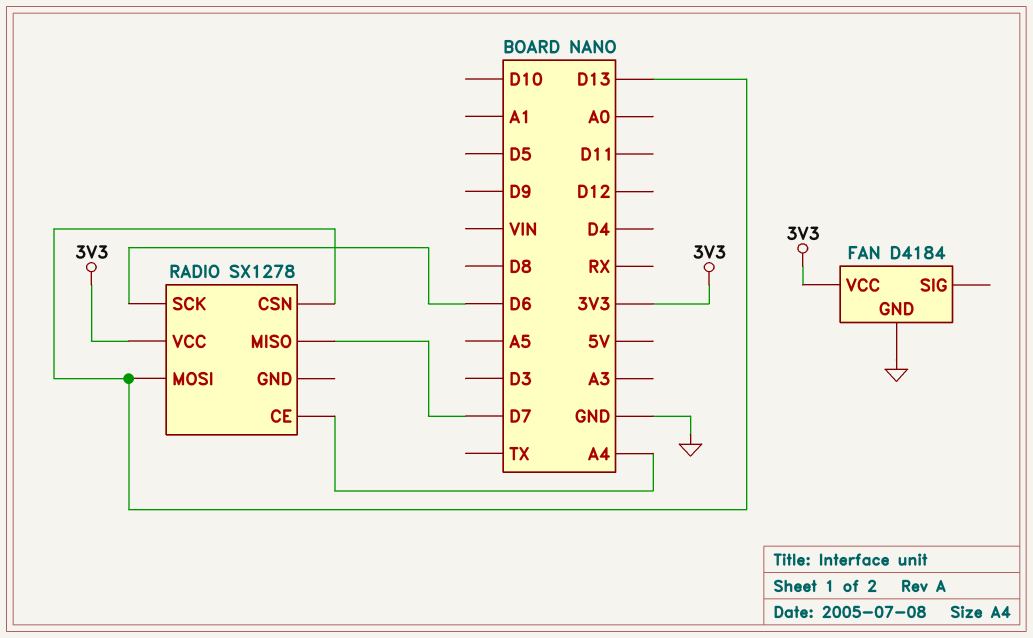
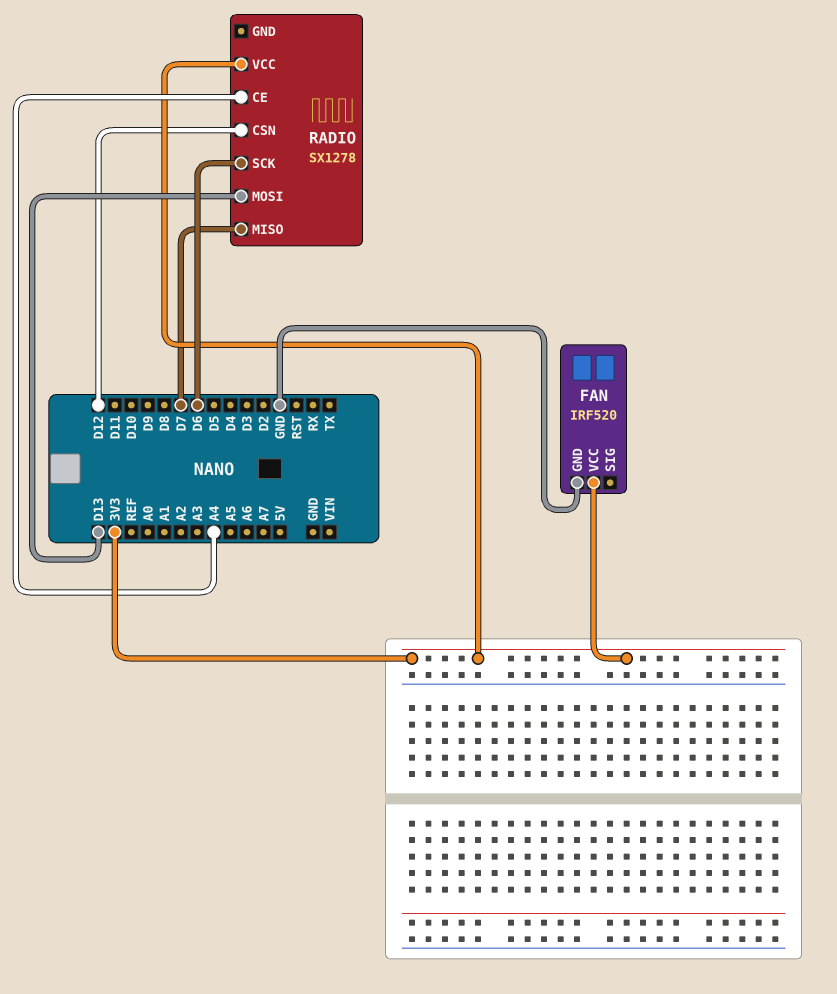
FAN: D4184 -> IRF520
RADIO pin CSN: D13 -> D12

